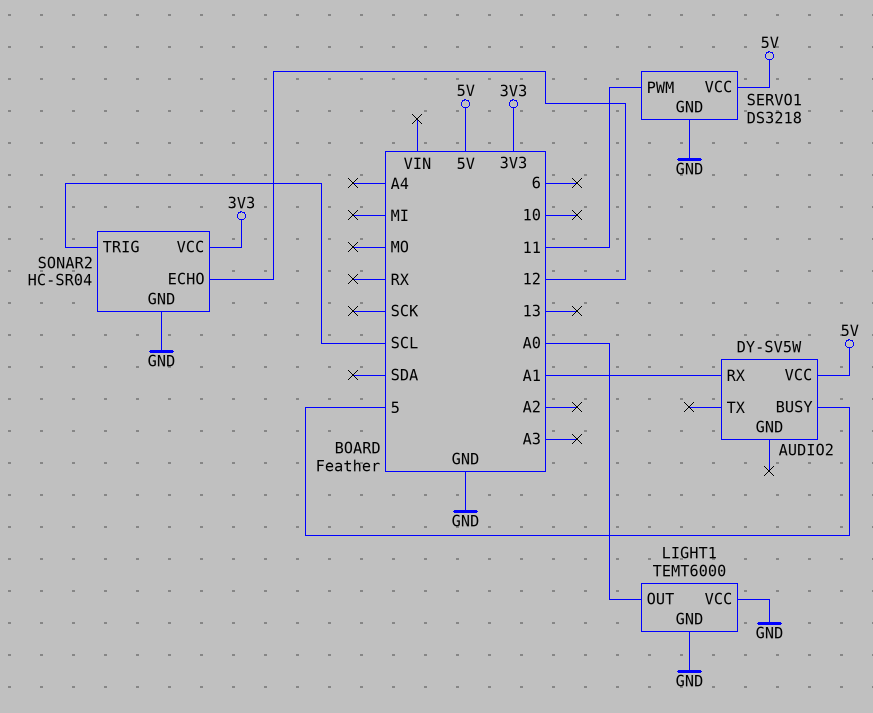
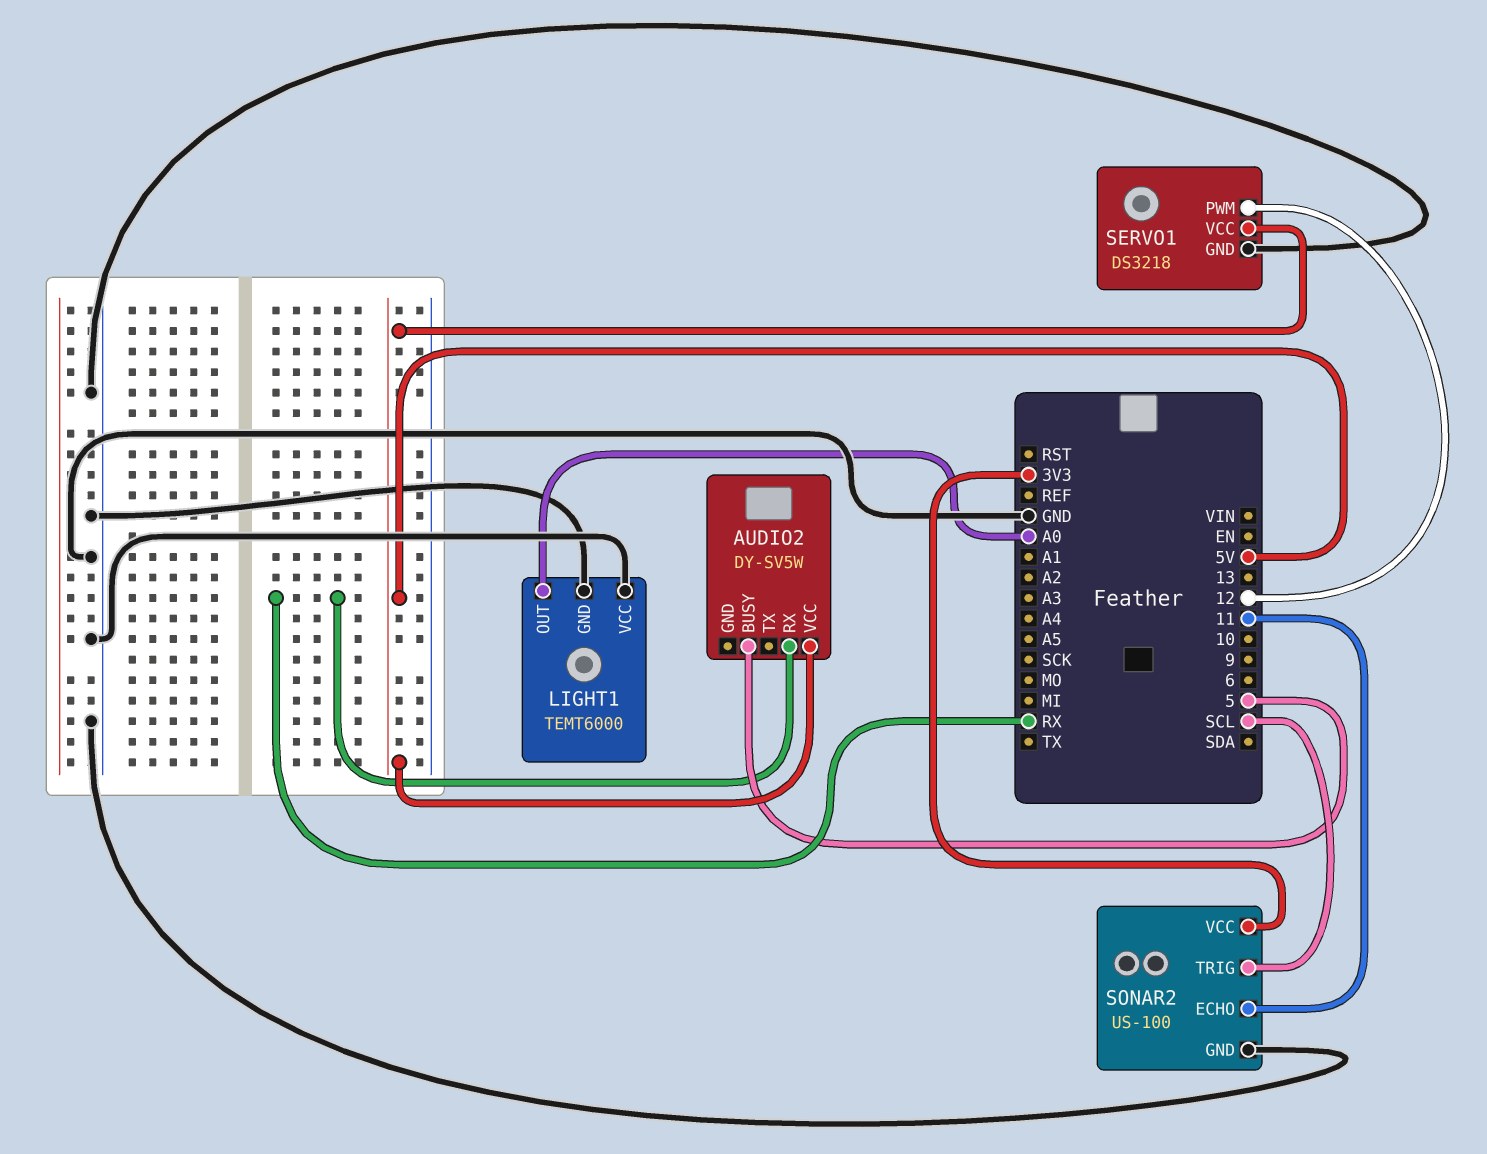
AUDIO2 pin RX: A1 -> RX
SERVO1 pin PWM: 11 -> 12
SONAR2: HC-SR04 -> US-100
SONAR2 pin ECHO: 12 -> 11

